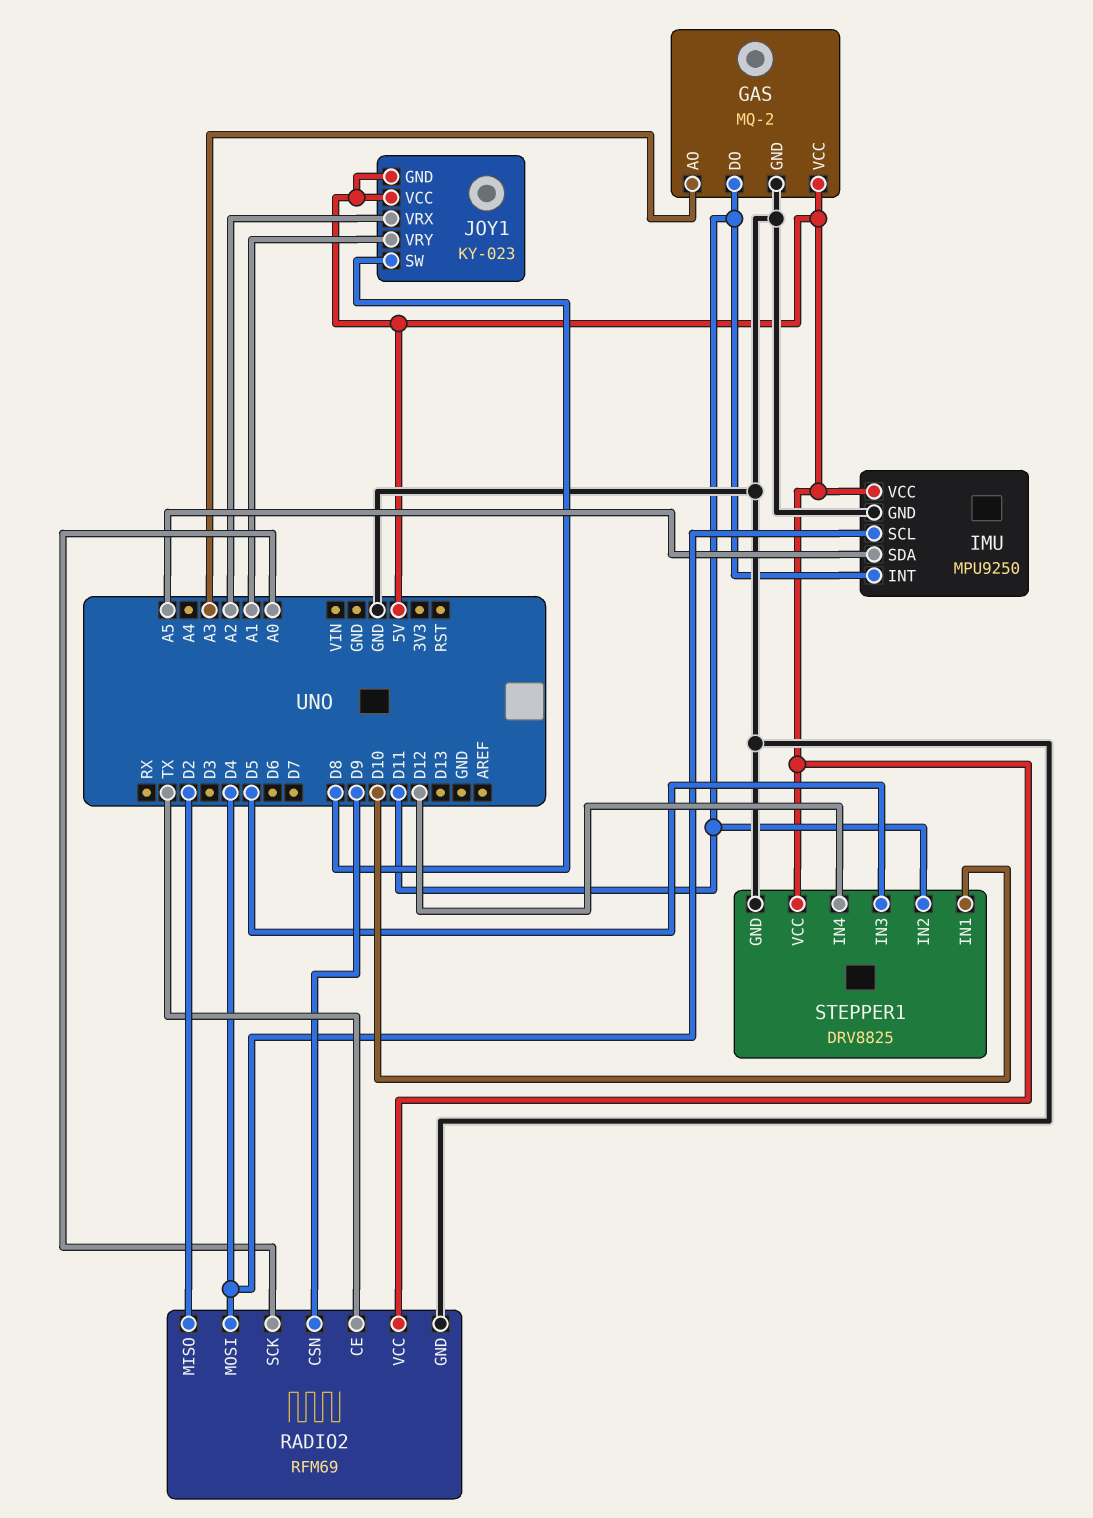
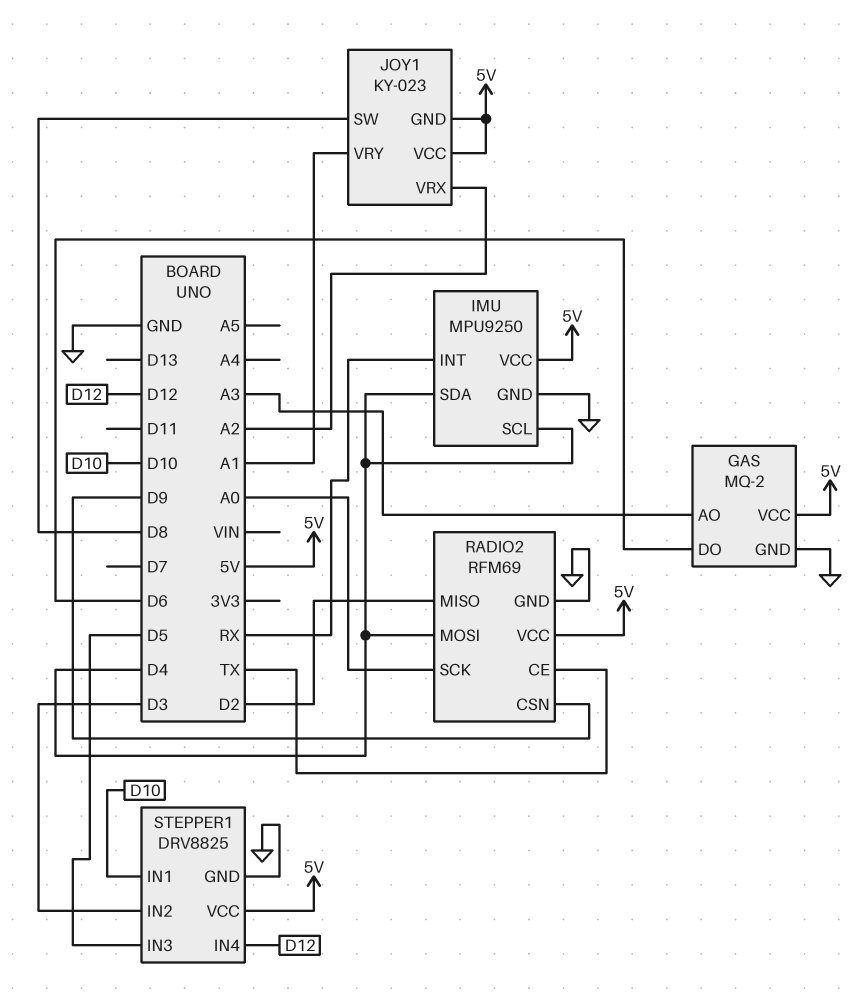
GAS pin DO: D11 -> D6
IMU pin INT: D11 -> RX
IMU pin SDA: A5 -> D4
STEPPER1 pin IN2: D11 -> D3

